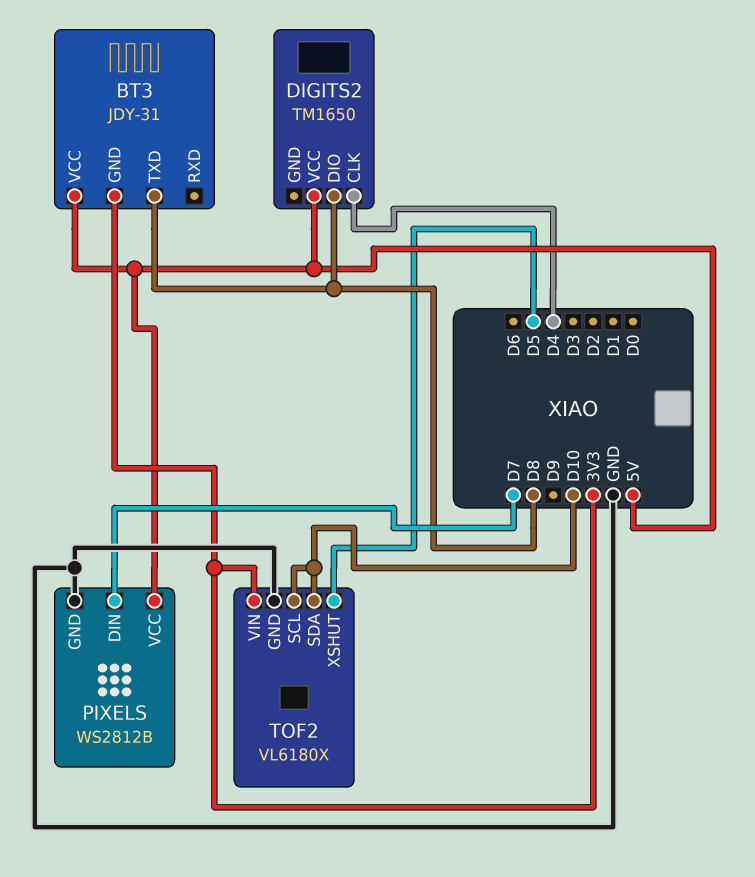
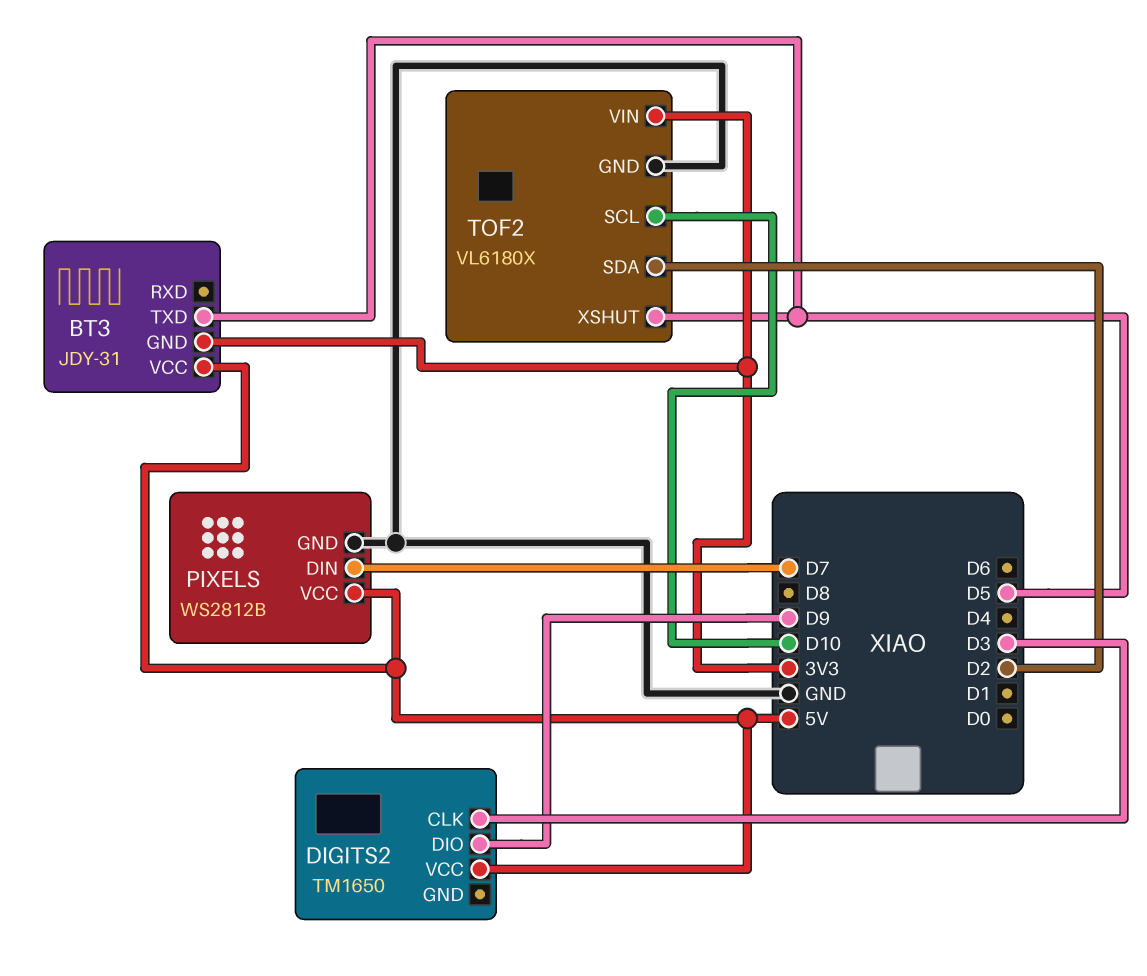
BT3 pin TXD: D8 -> D5
DIGITS2 pin CLK: D4 -> D3
DIGITS2 pin DIO: D8 -> D9
TOF2 pin SDA: D10 -> D2

